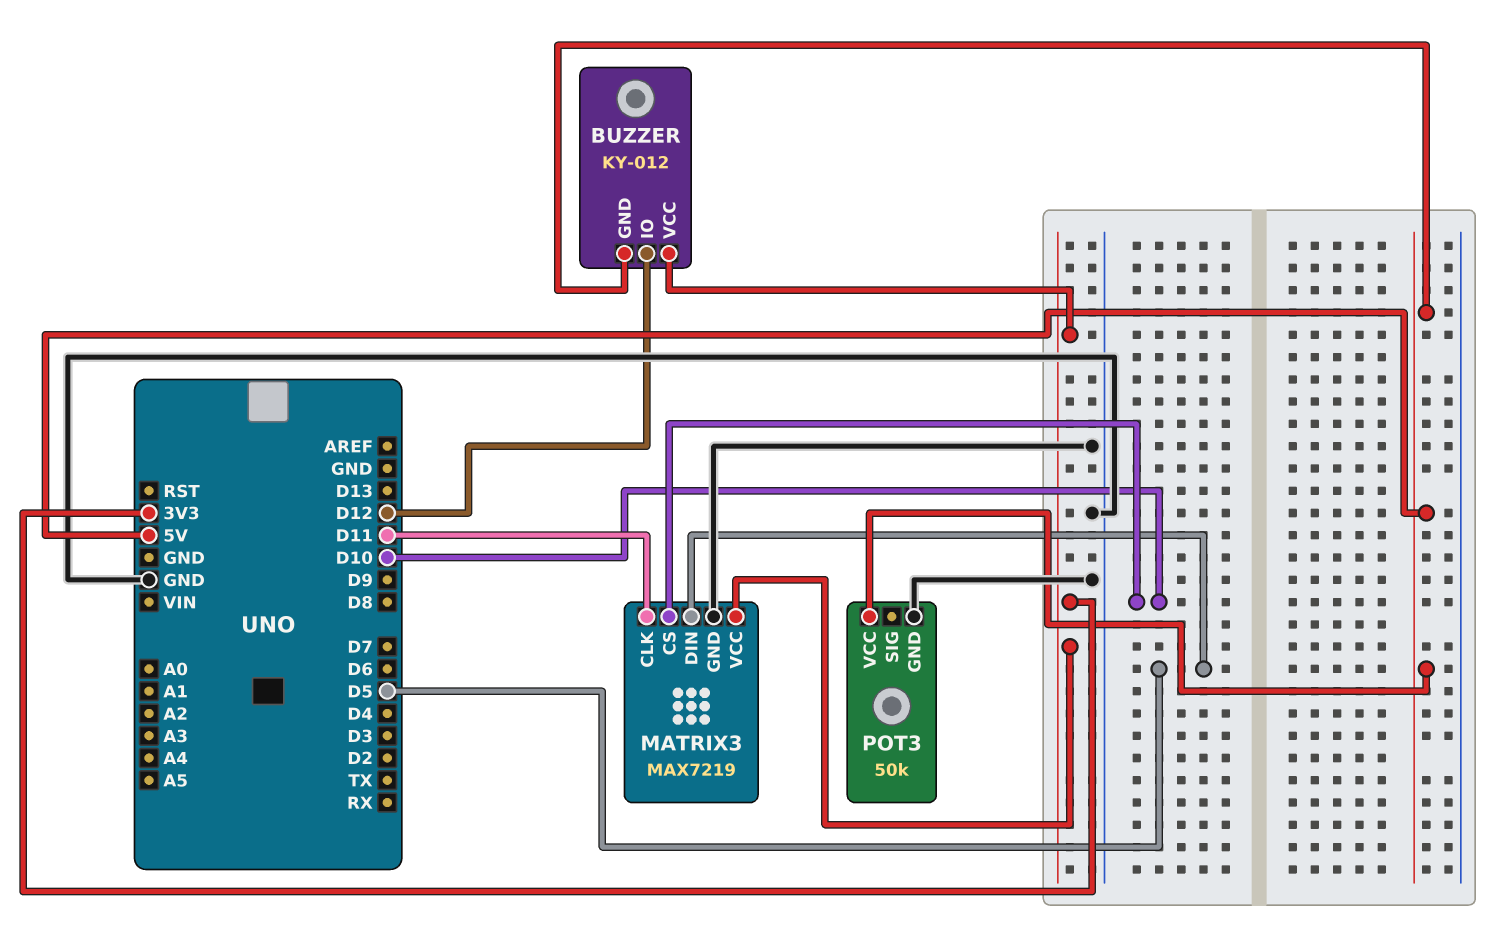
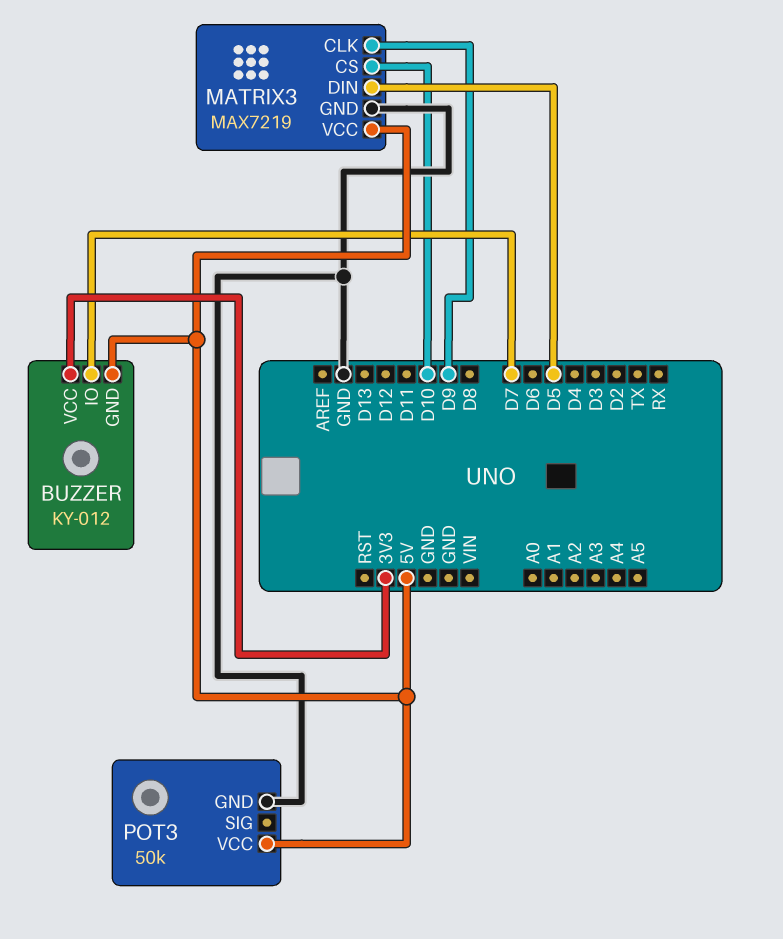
BUZZER pin IO: D12 -> D7
MATRIX3 pin CLK: D11 -> D9
MATRIX3 pin VCC: 3V3 -> 5V

